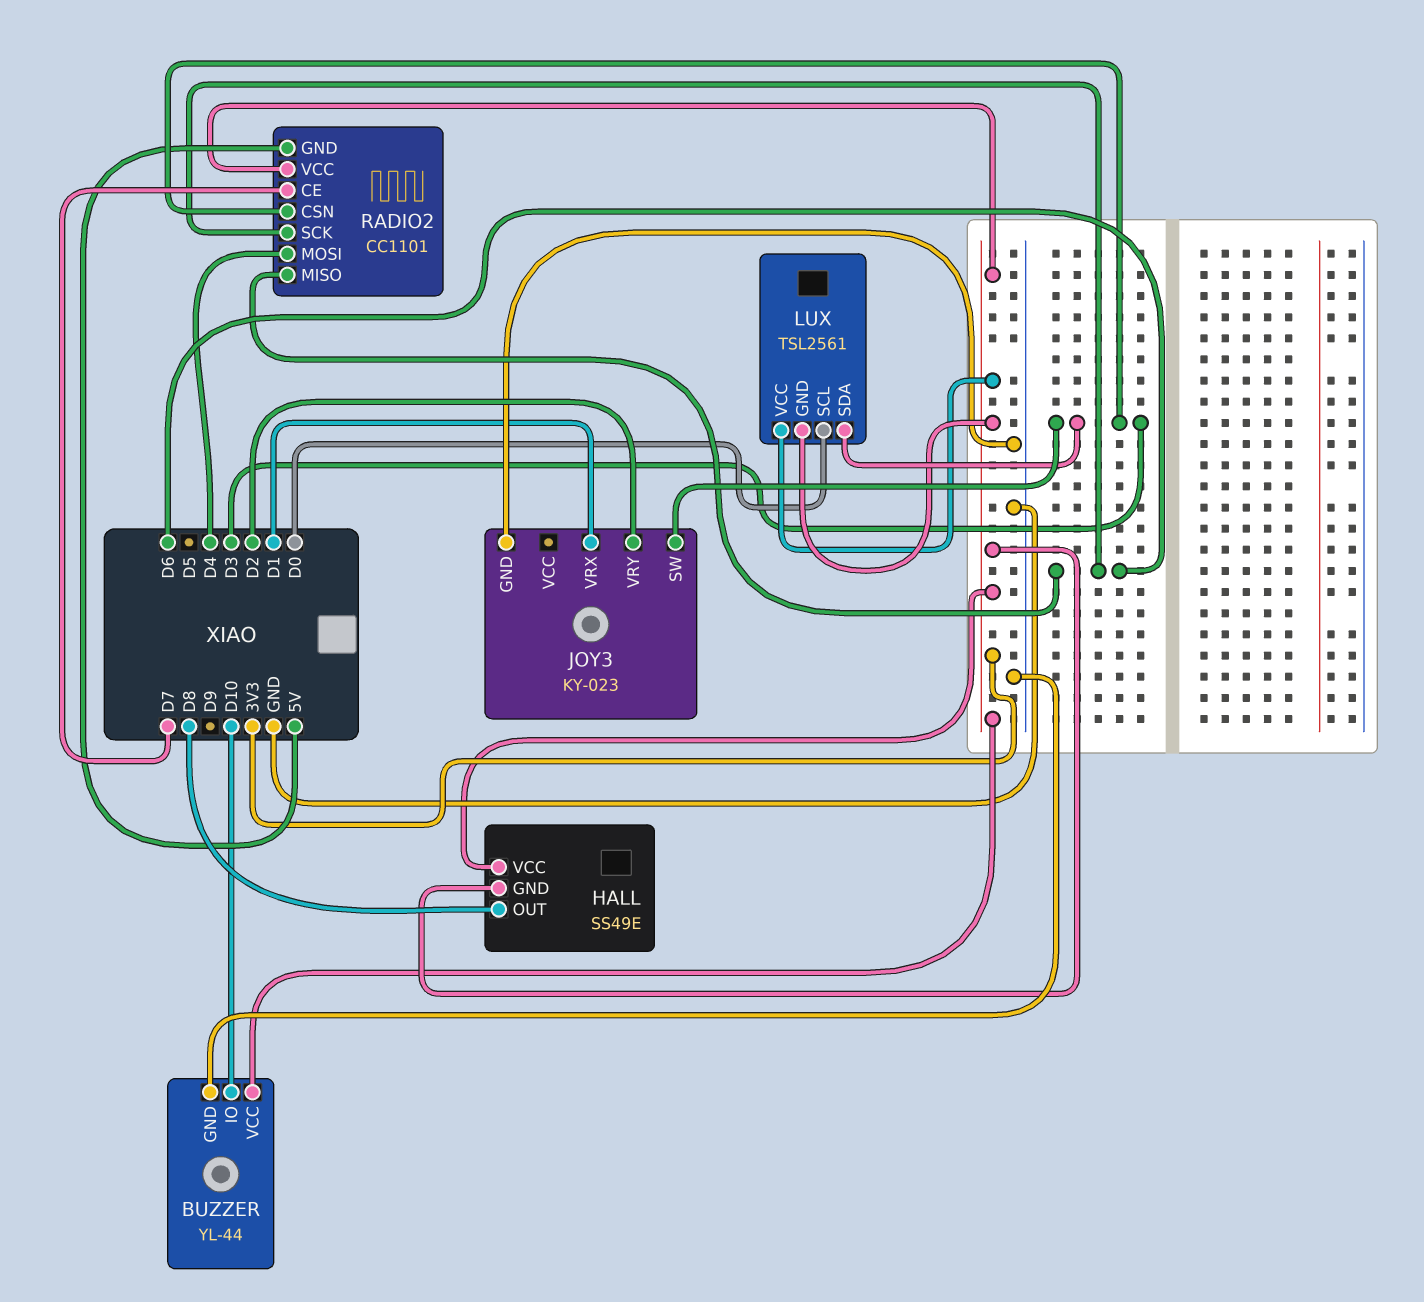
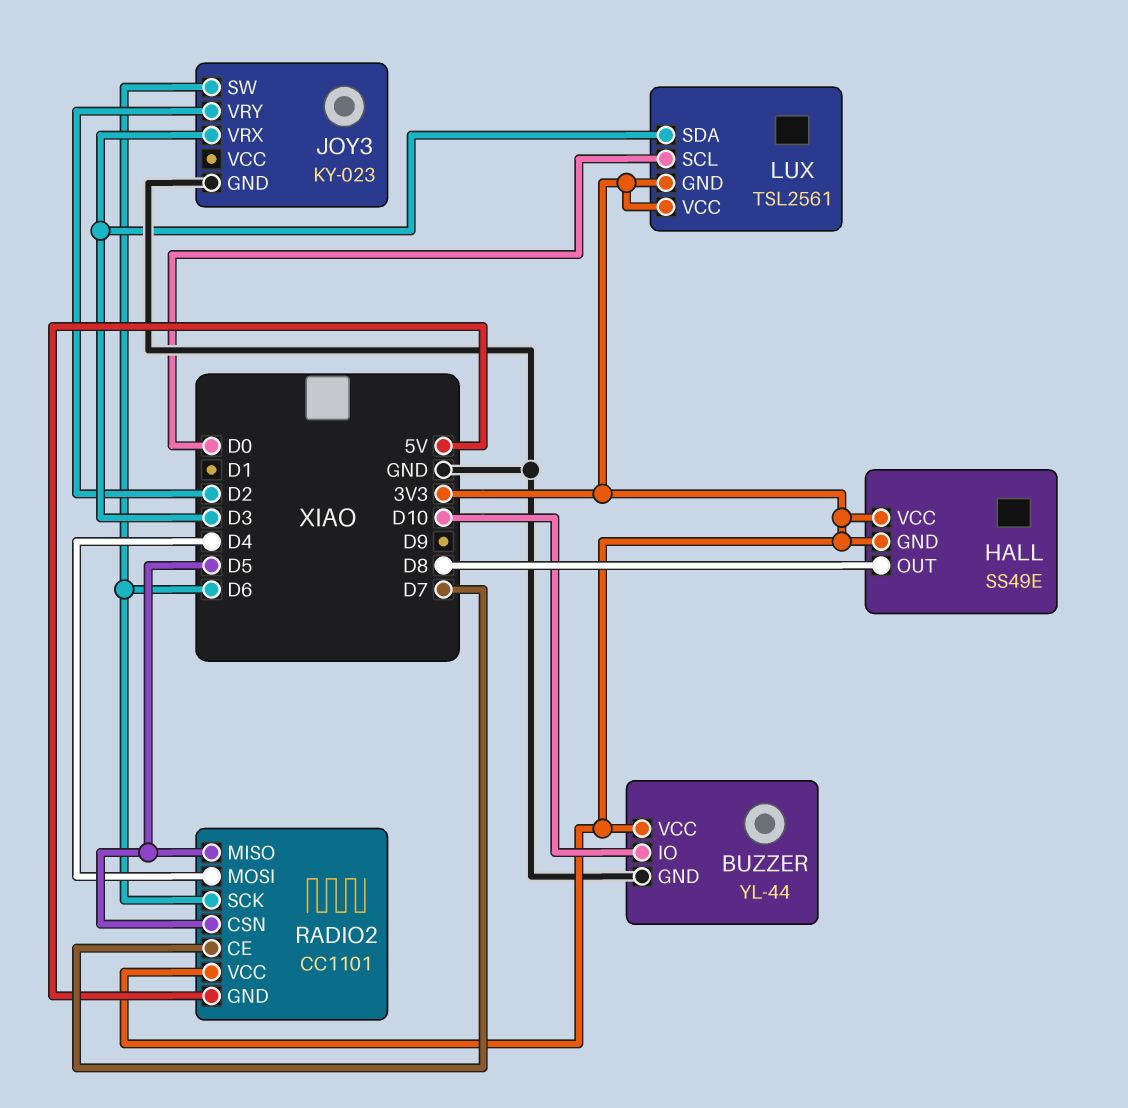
JOY3 pin SW: D3 -> D6
JOY3 pin VRX: D1 -> D3
RADIO2 pin CSN: D3 -> D5
RADIO2 pin MISO: D6 -> D5

